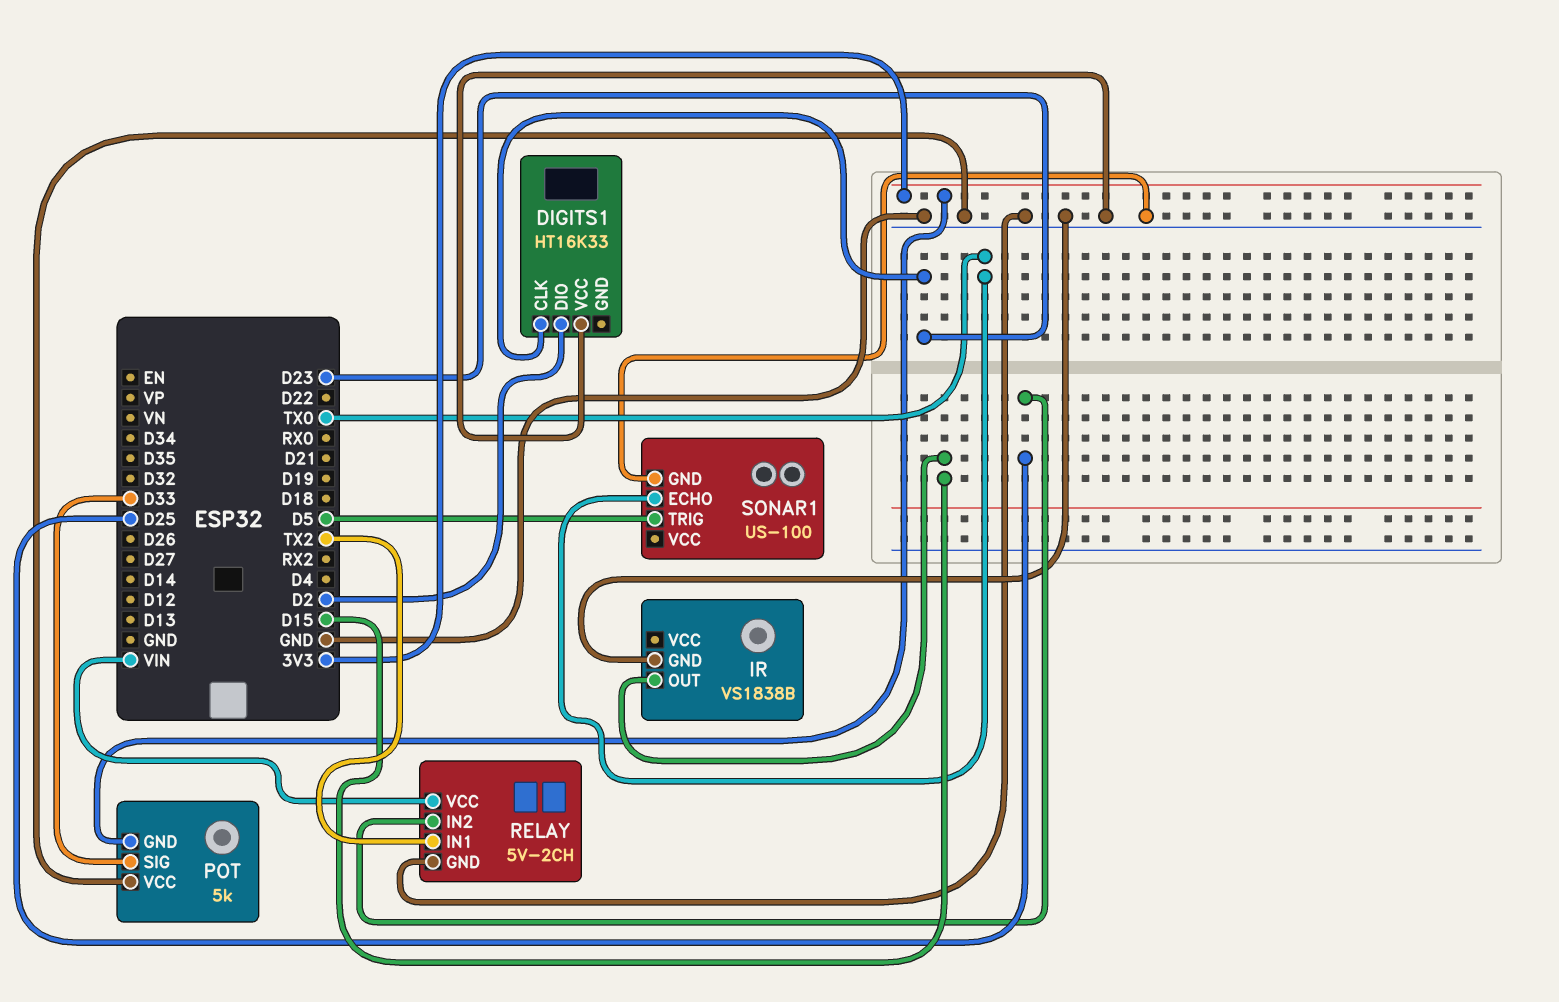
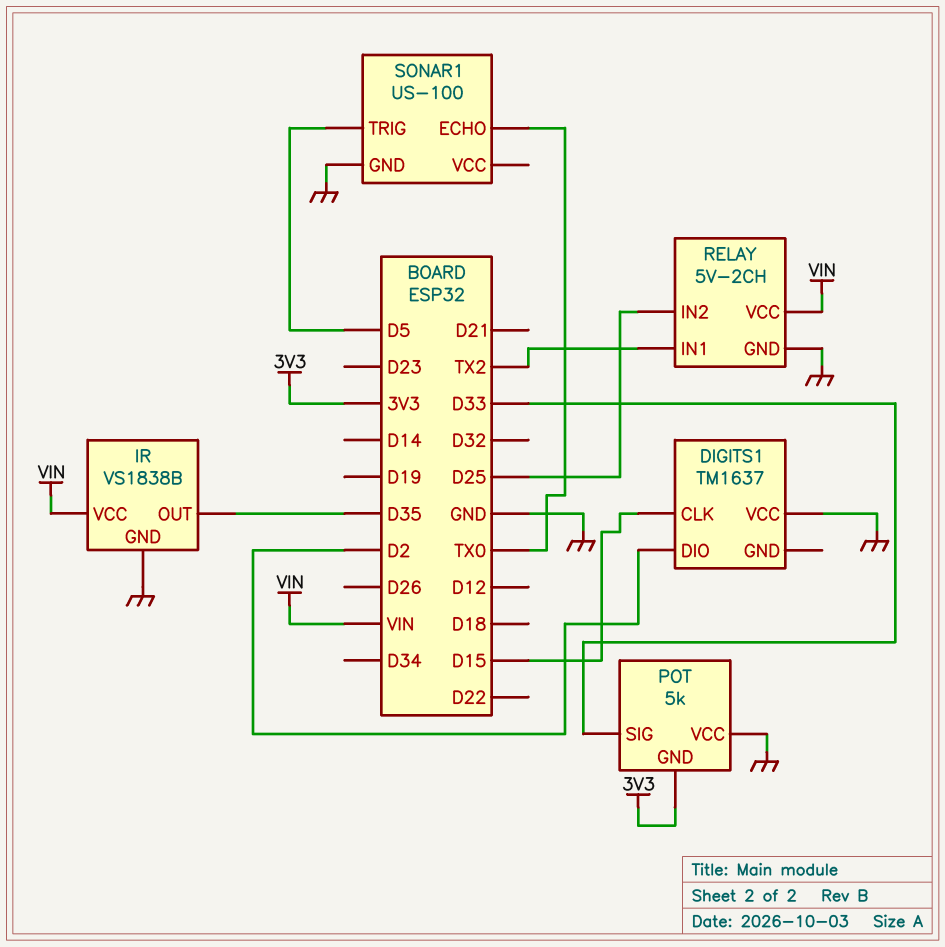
DIGITS1: HT16K33 -> TM1637
DIGITS1 pin CLK: D23 -> D15
IR pin OUT: D15 -> D35
IR pin VCC: none -> VIN

